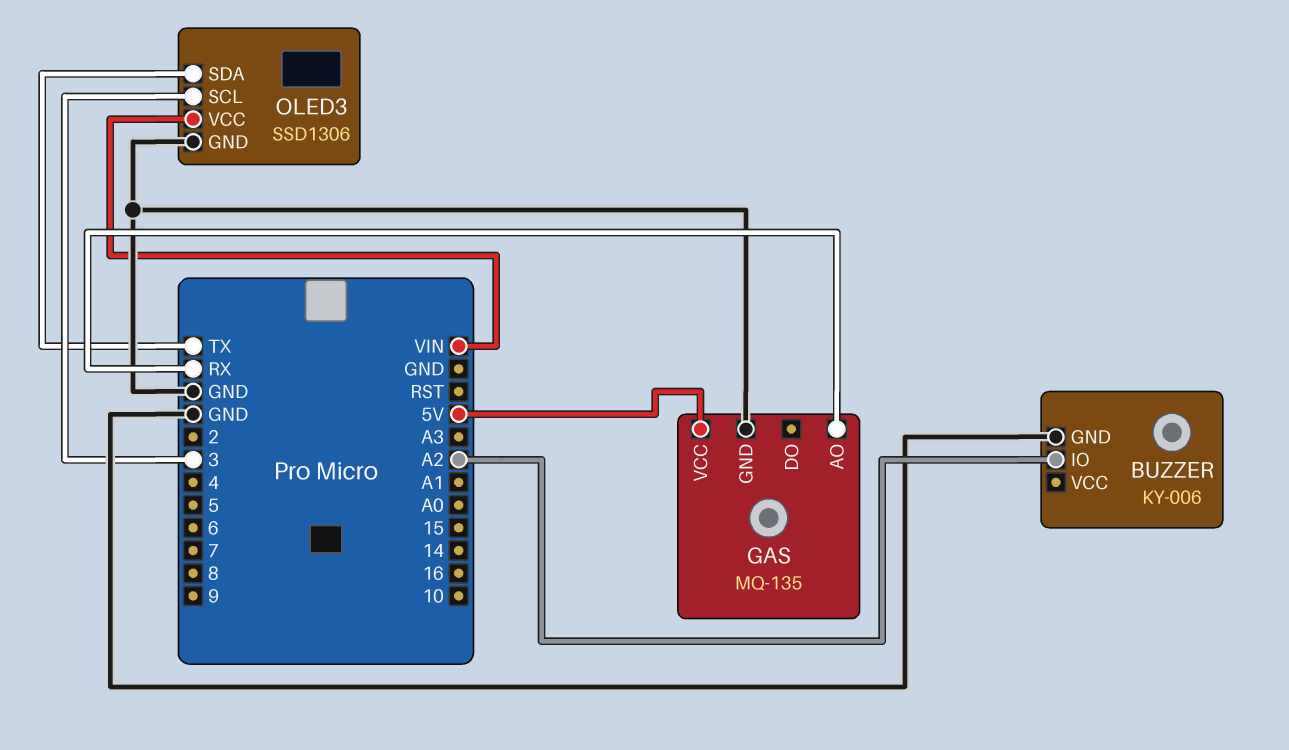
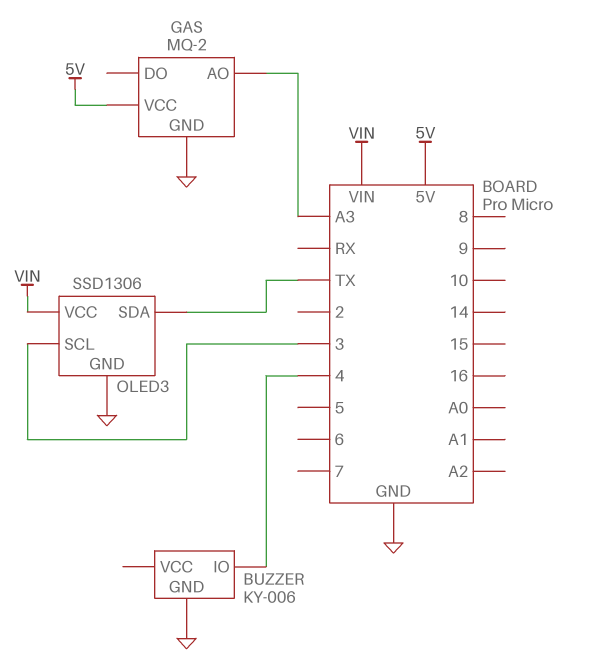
BUZZER pin IO: A2 -> 4
GAS: MQ-135 -> MQ-2
GAS pin AO: RX -> A3

